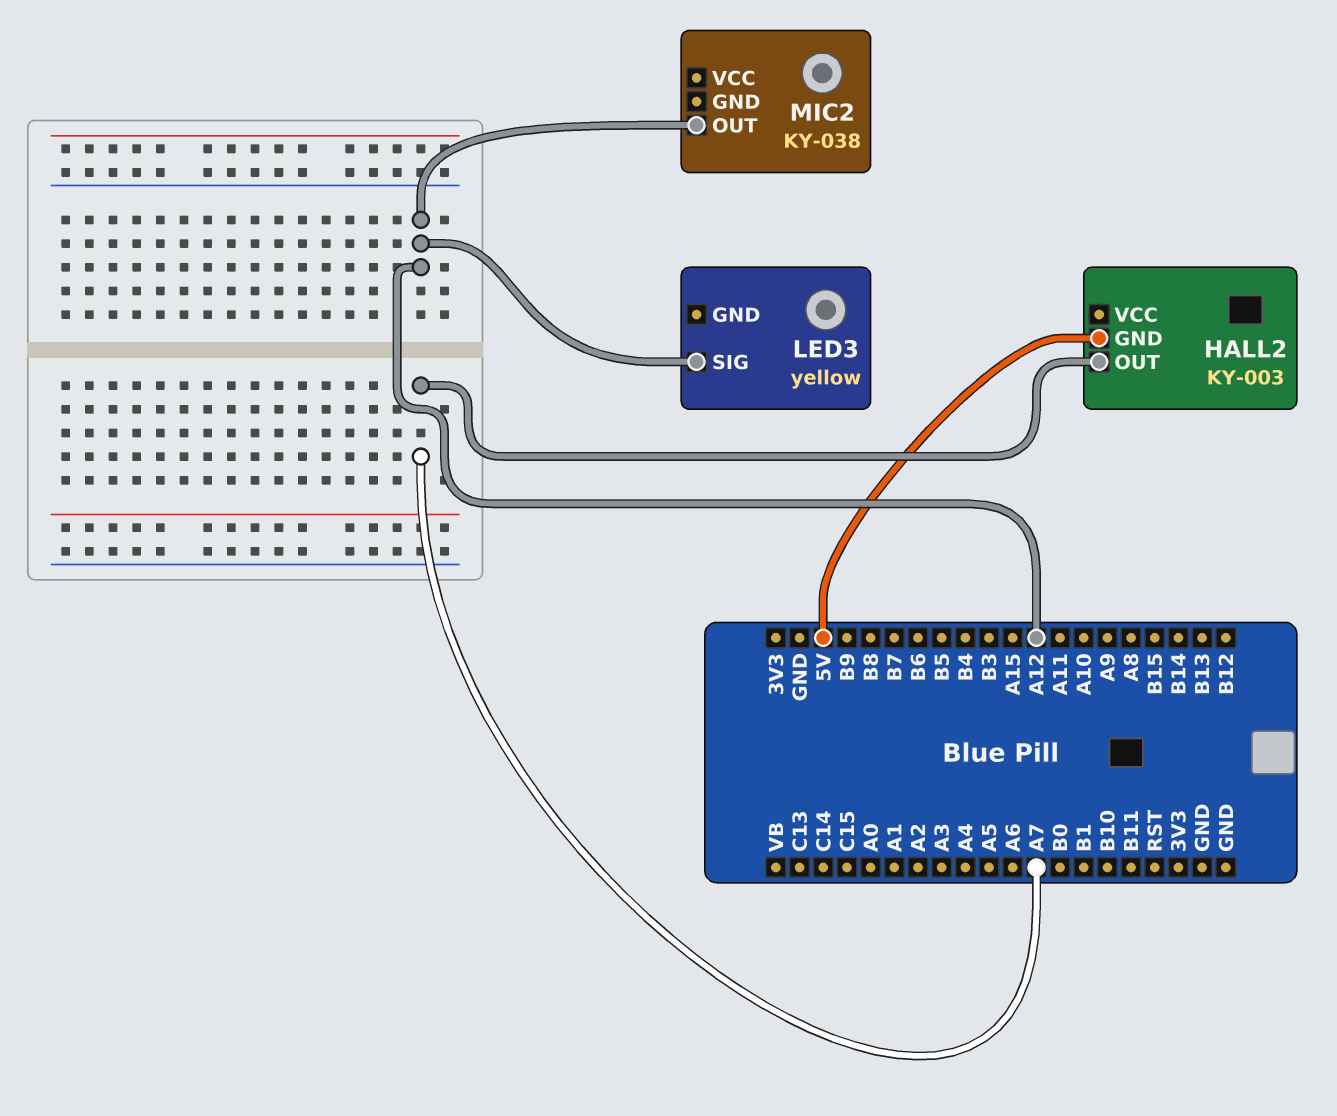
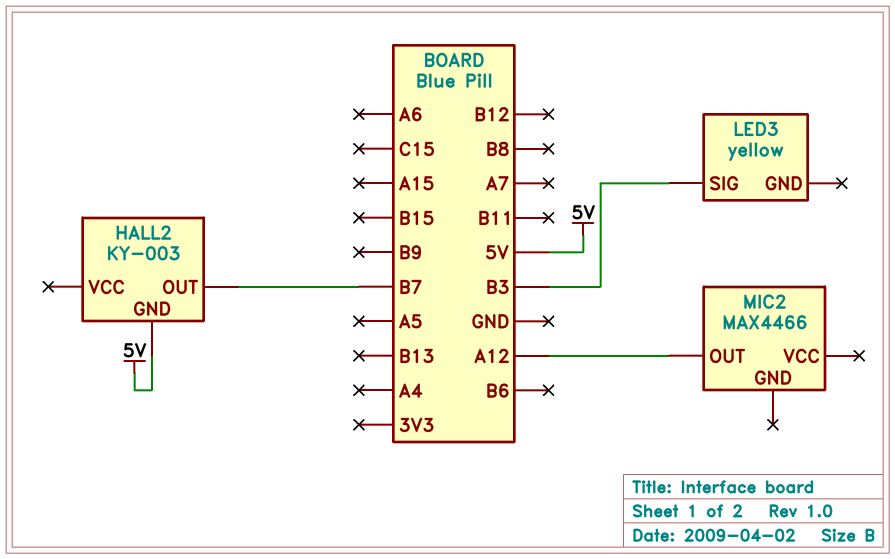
HALL2 pin OUT: A7 -> B7
LED3 pin SIG: A12 -> B3
MIC2: KY-038 -> MAX4466

